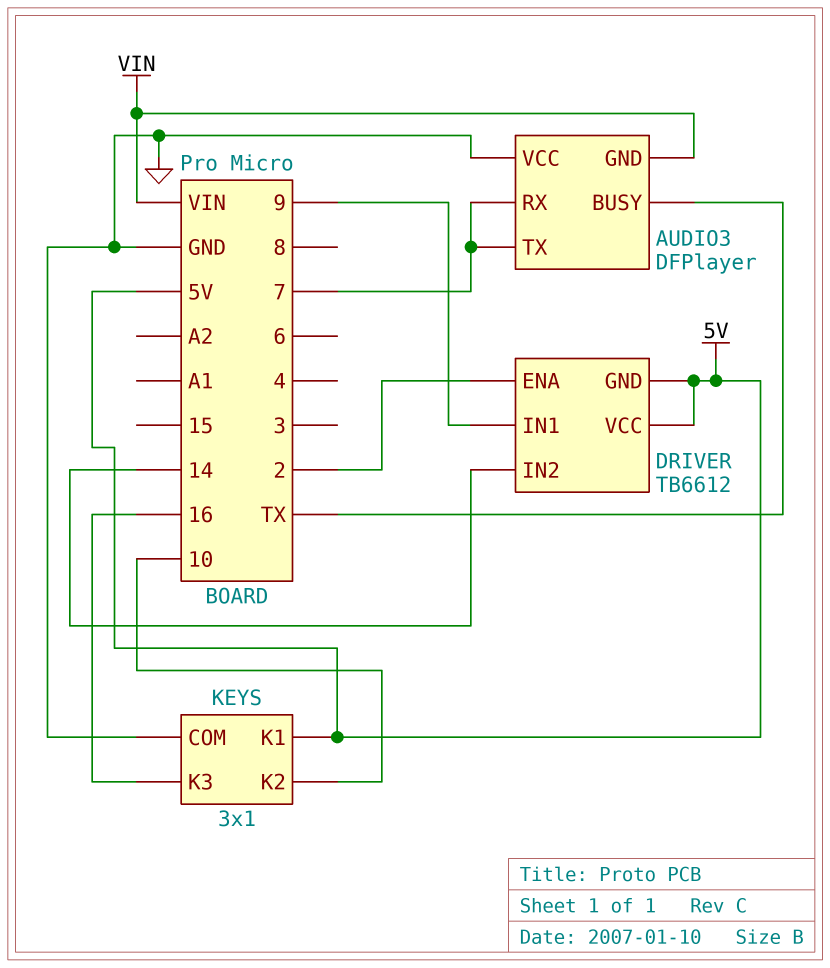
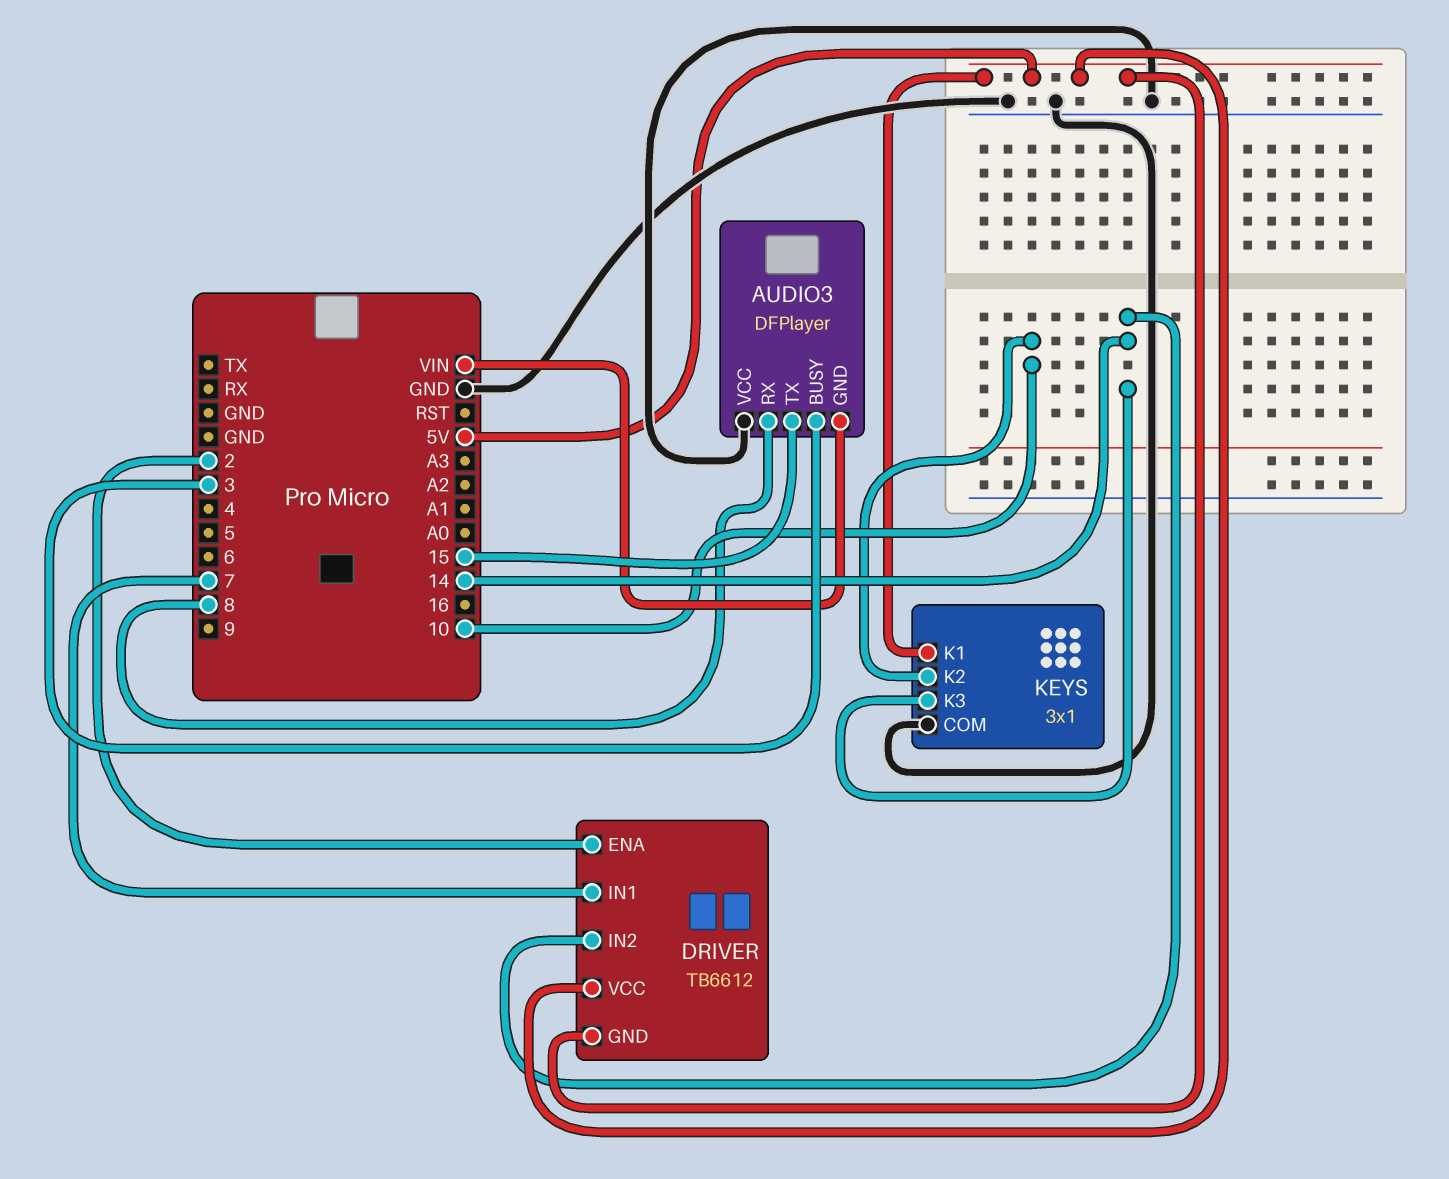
AUDIO3 pin BUSY: TX -> 3
AUDIO3 pin RX: 7 -> 8
AUDIO3 pin TX: 7 -> 15
DRIVER pin IN1: 9 -> 7
KEYS pin K3: 16 -> 14

